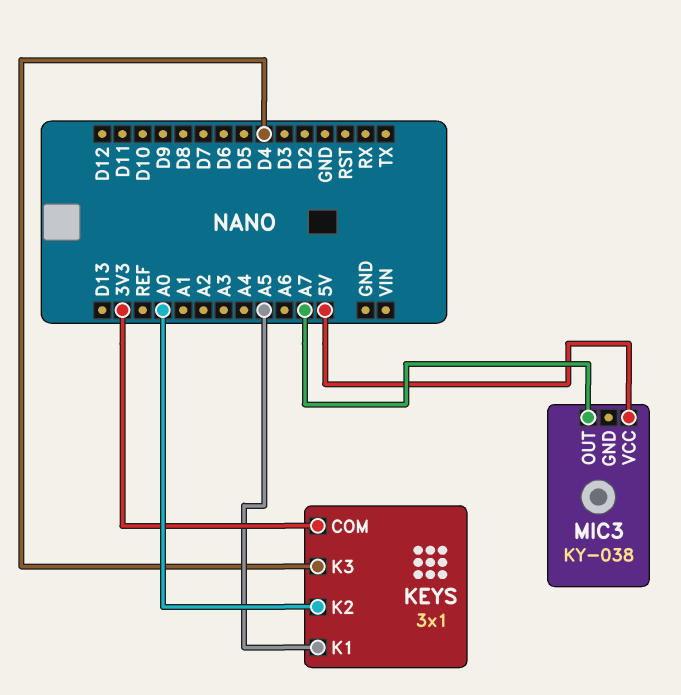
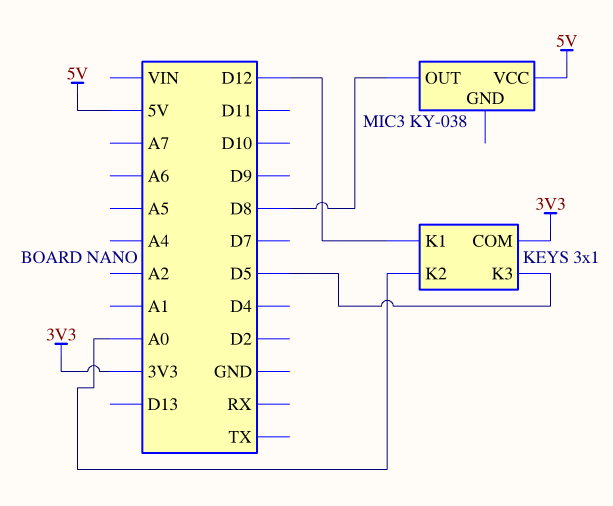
KEYS pin K1: A5 -> D12
KEYS pin K3: D4 -> D5
MIC3 pin OUT: A7 -> D8

